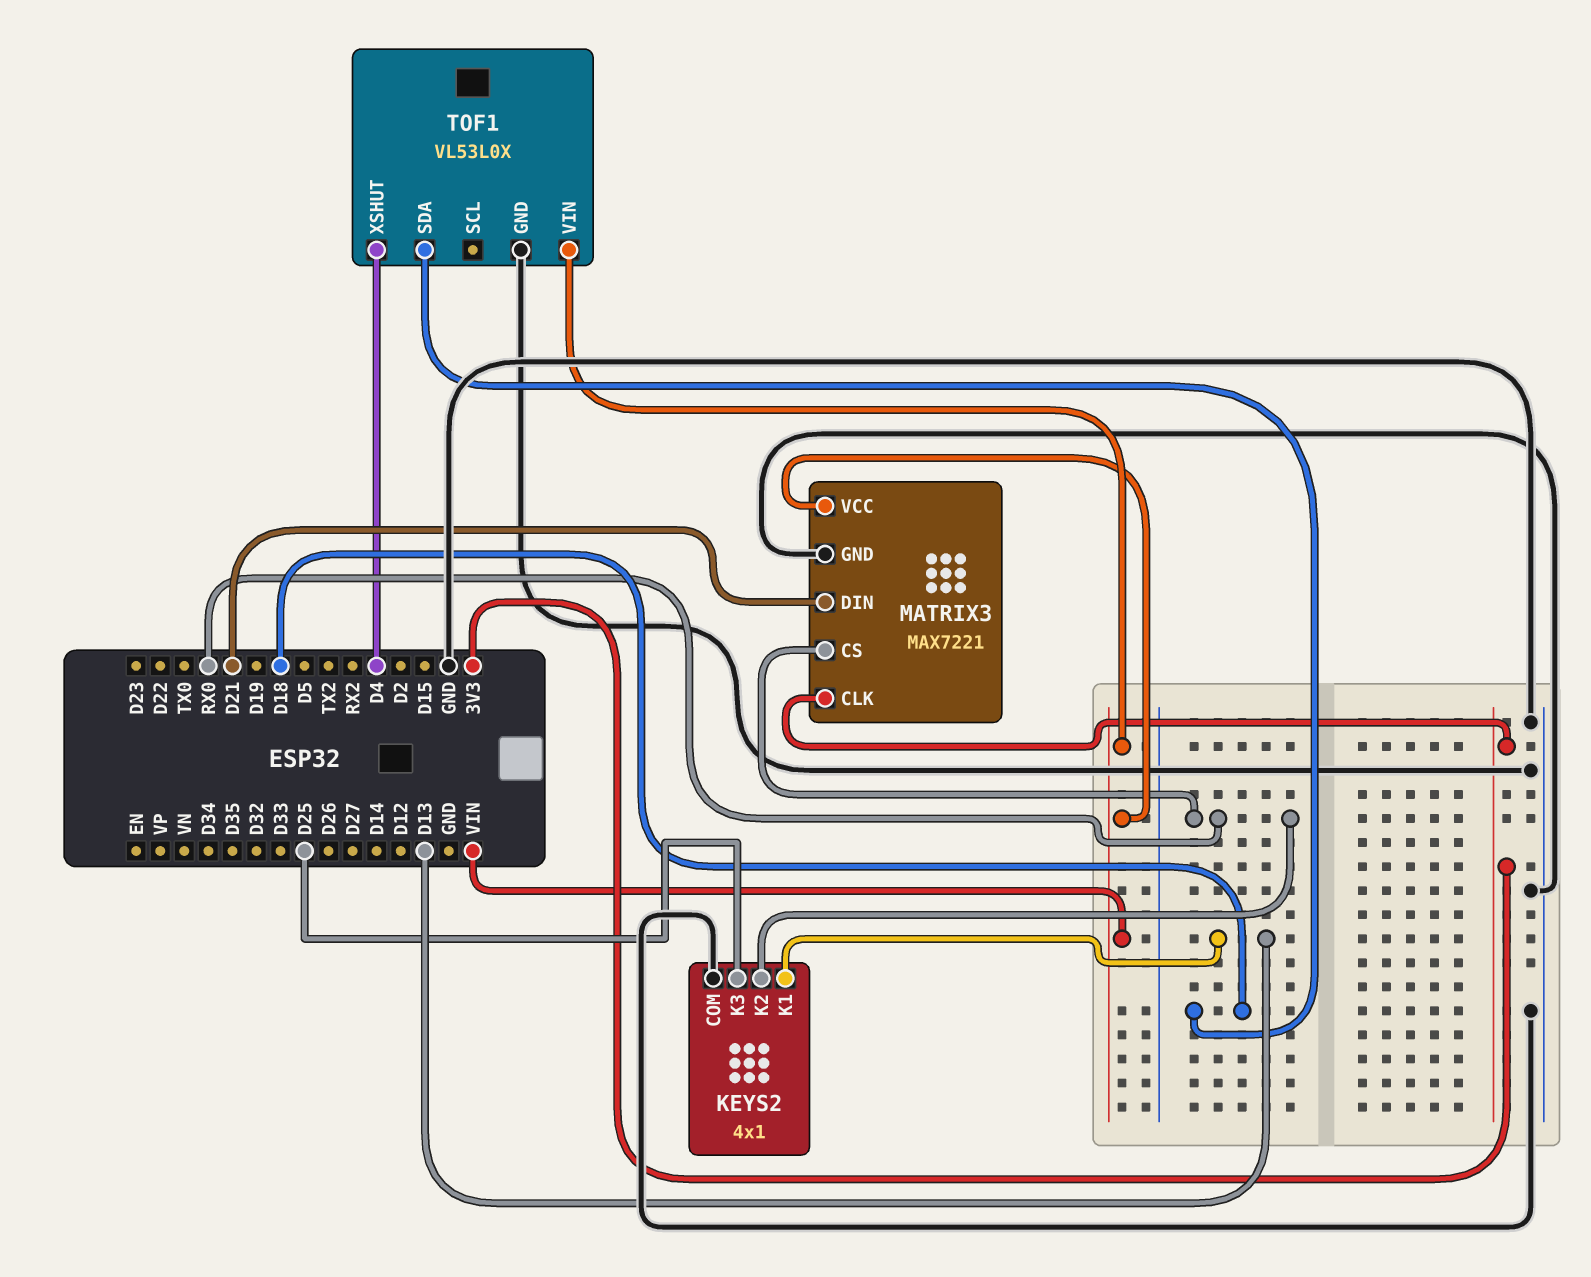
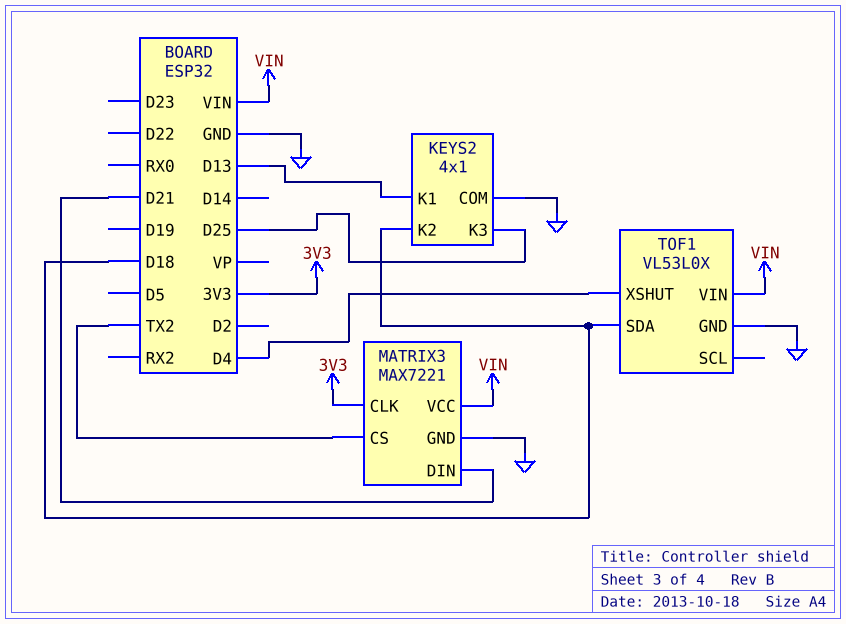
KEYS2 pin K2: RX0 -> D18
MATRIX3 pin CS: RX0 -> TX2

